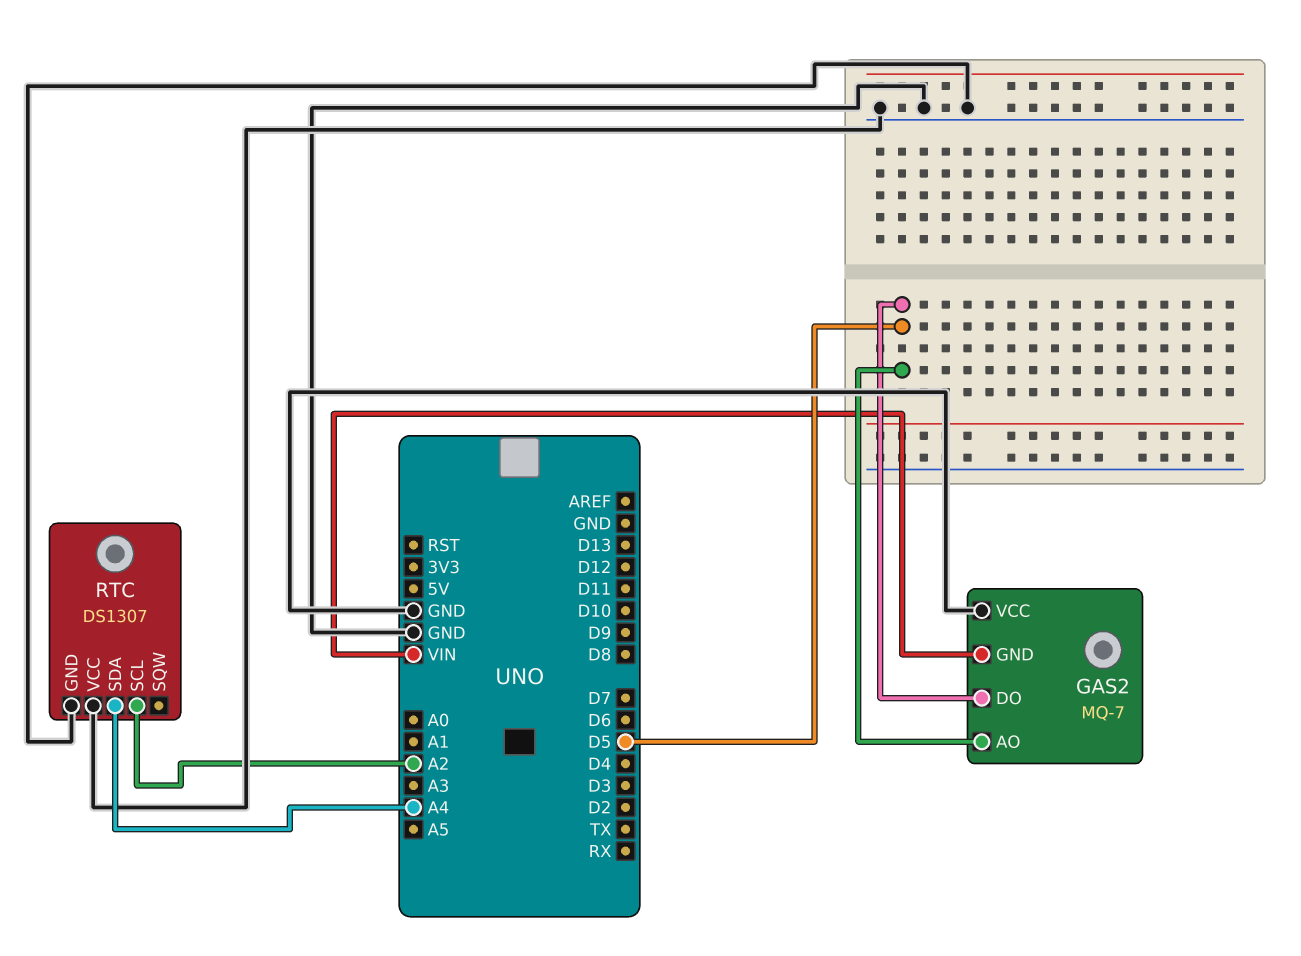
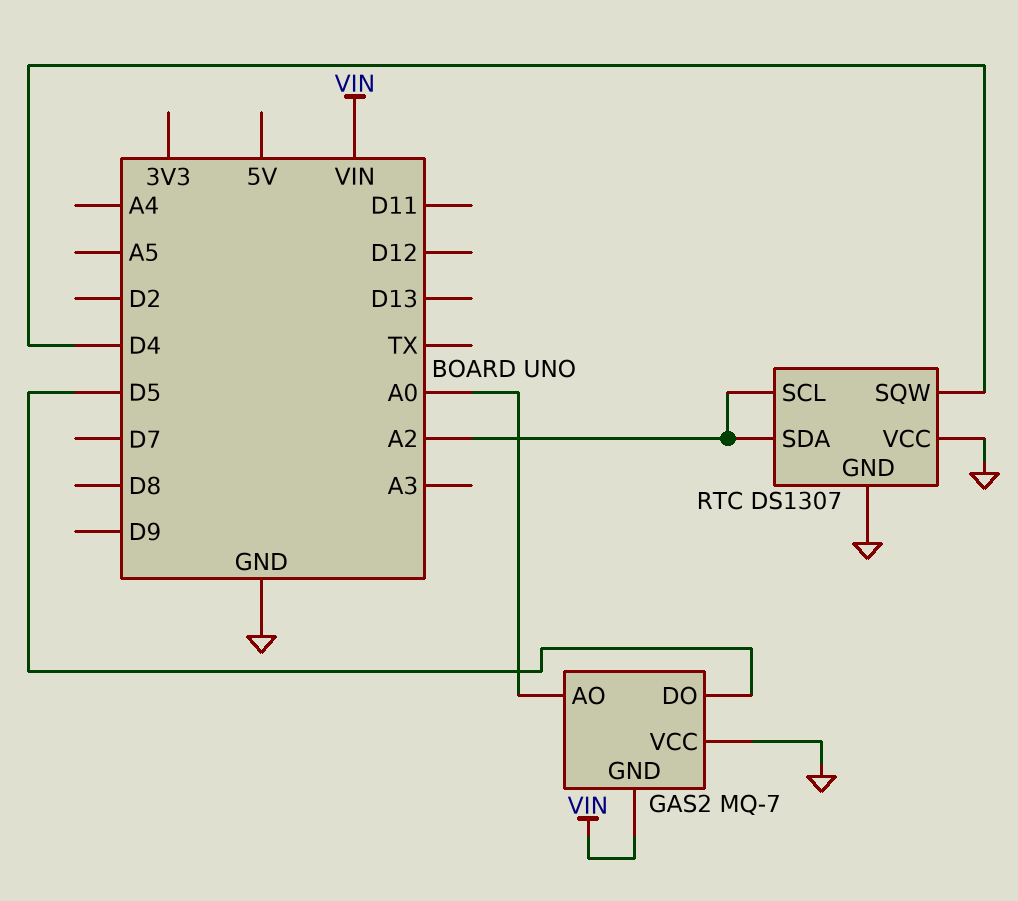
GAS2 pin AO: D5 -> A0
RTC pin SDA: A4 -> A2
RTC pin SQW: none -> D4

